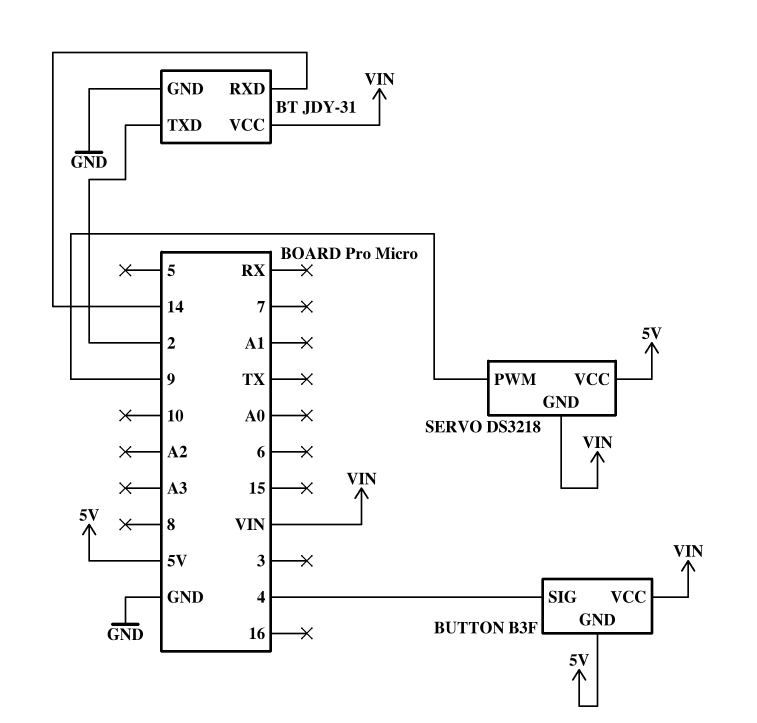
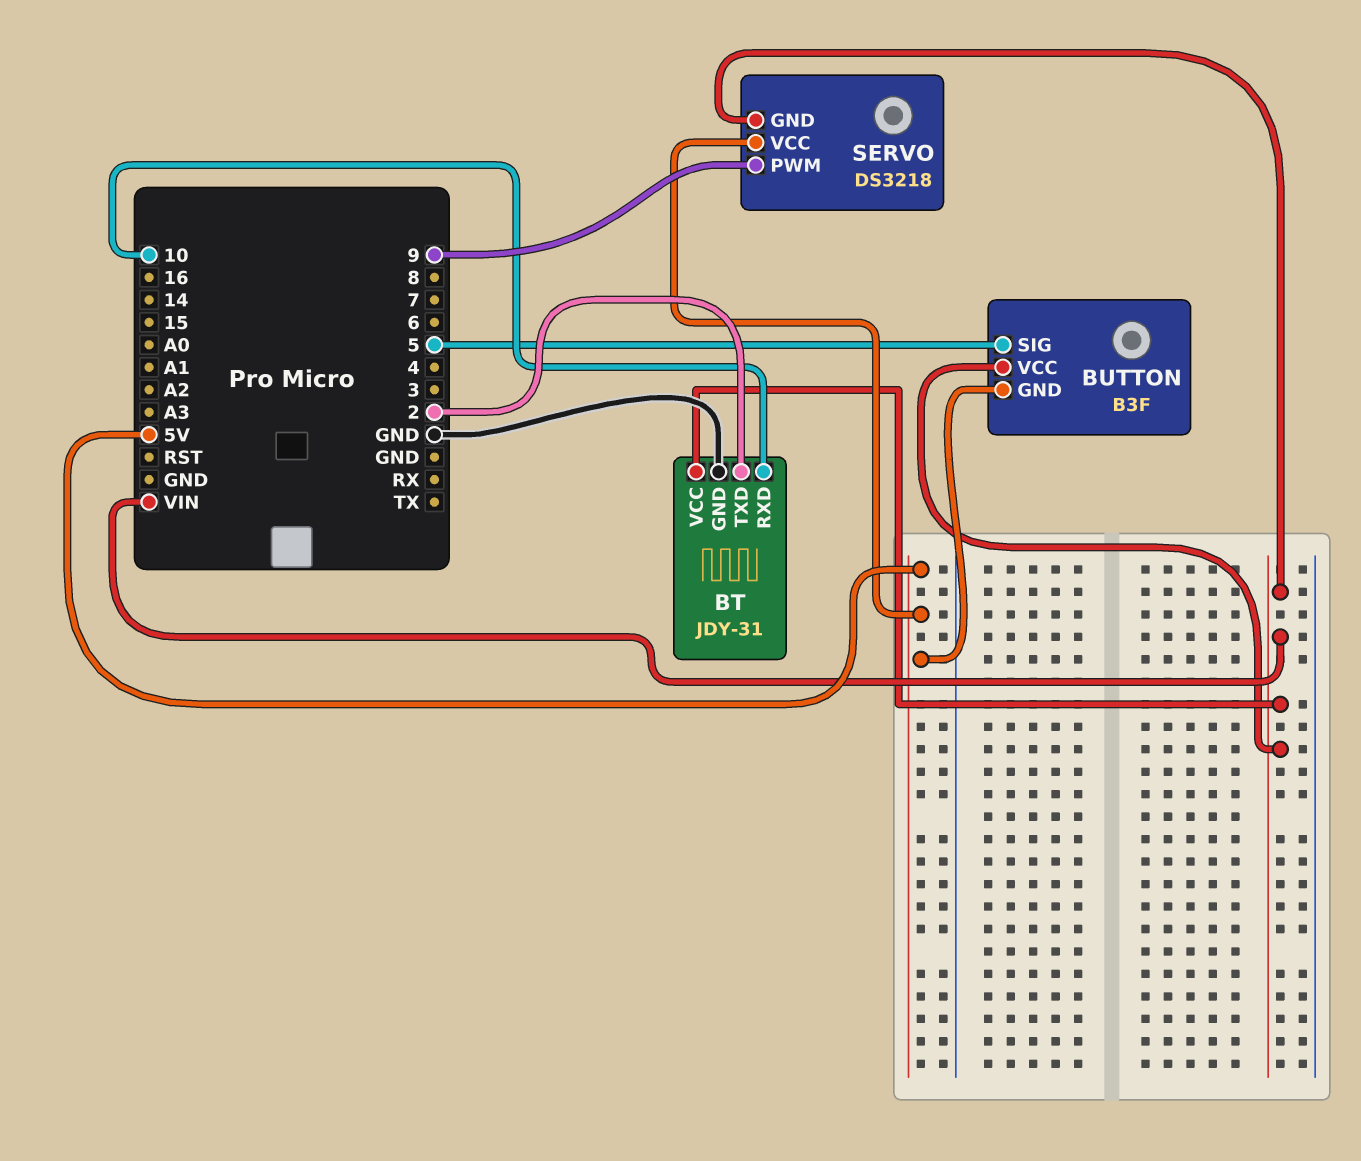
BT pin RXD: 14 -> 10
BUTTON pin SIG: 4 -> 5

